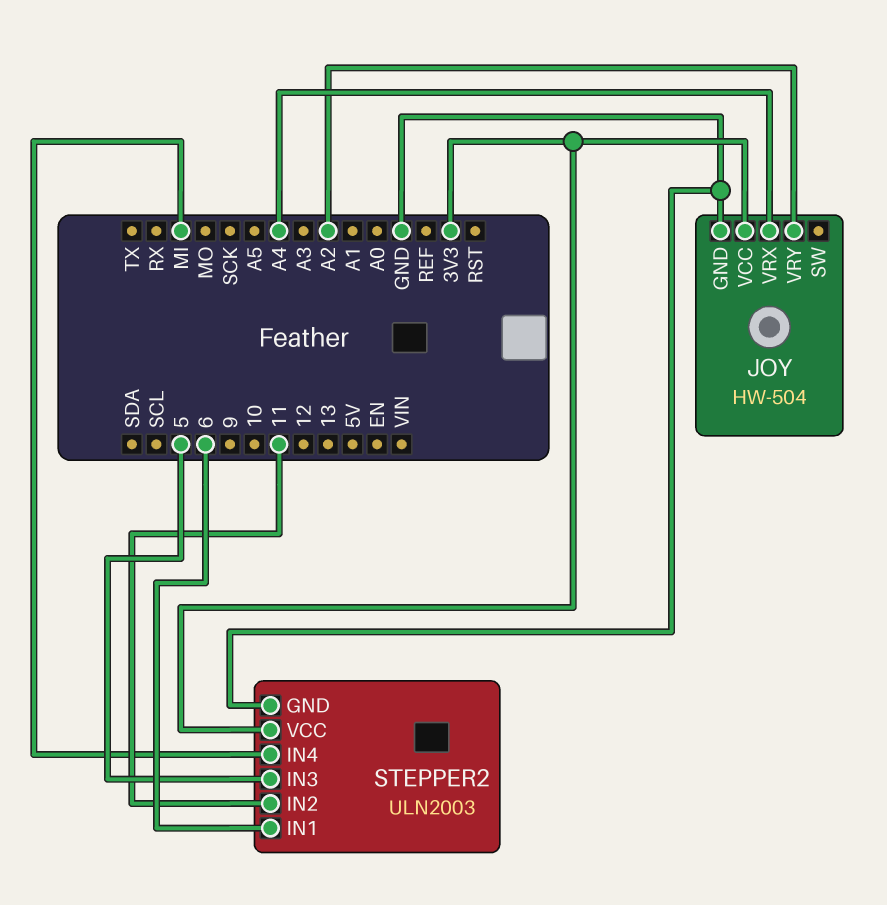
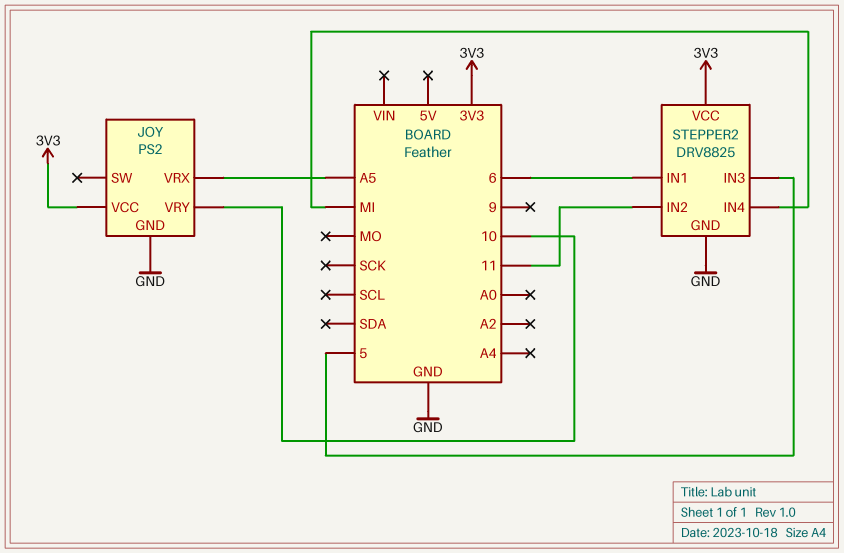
JOY: HW-504 -> PS2
JOY pin VRX: A4 -> A5
JOY pin VRY: A2 -> 10
STEPPER2: ULN2003 -> DRV8825

